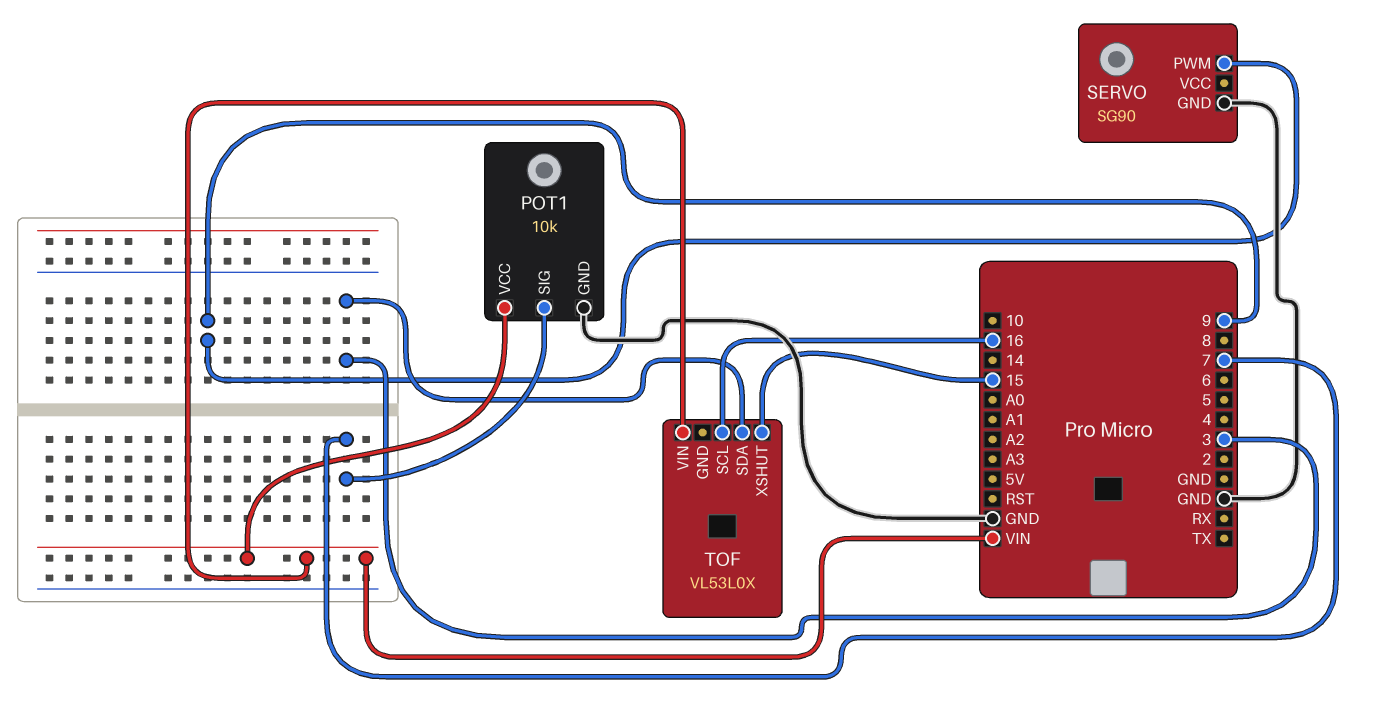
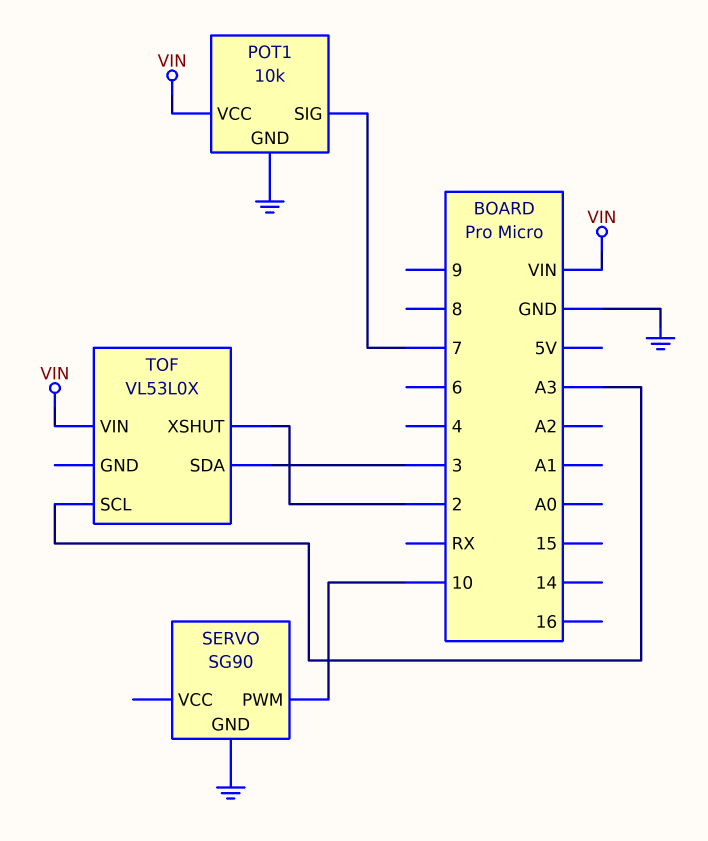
SERVO pin PWM: 9 -> 10
TOF pin SCL: 16 -> A3
TOF pin XSHUT: 15 -> 2

